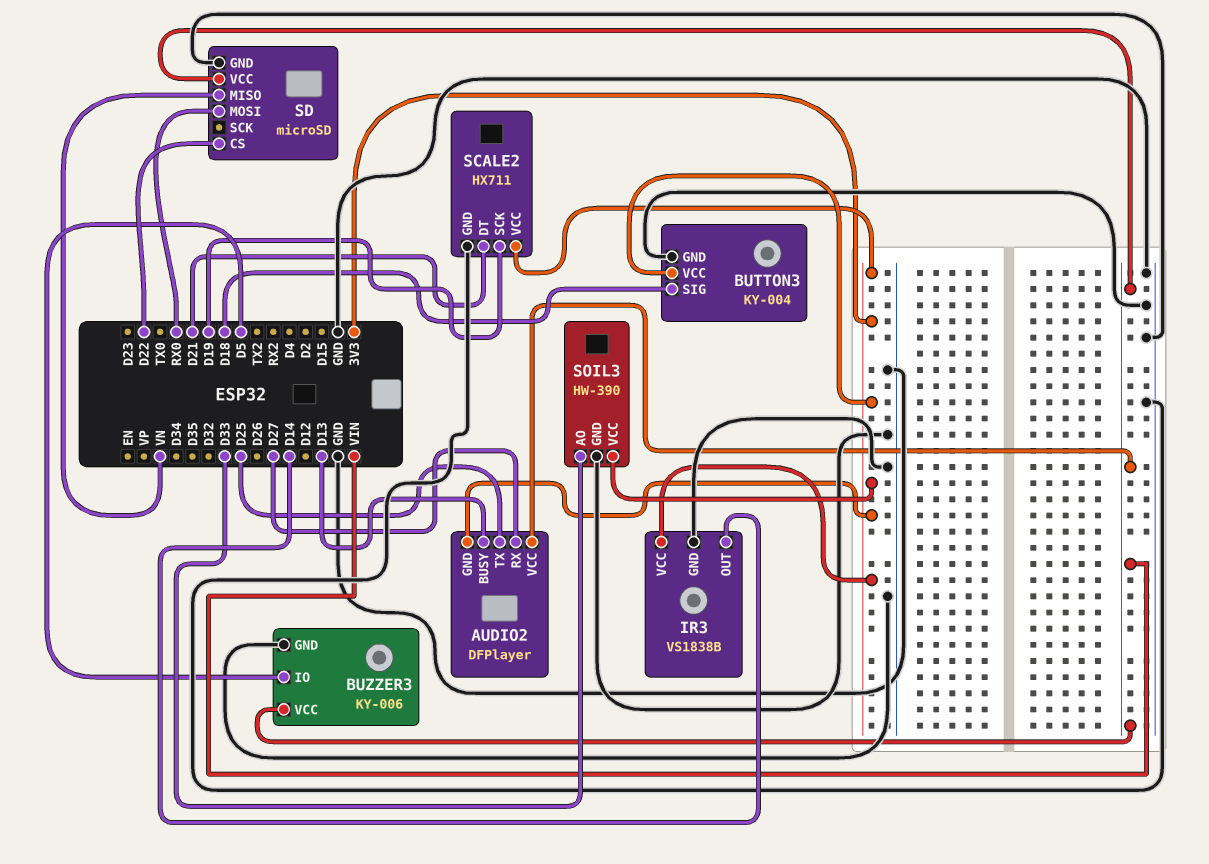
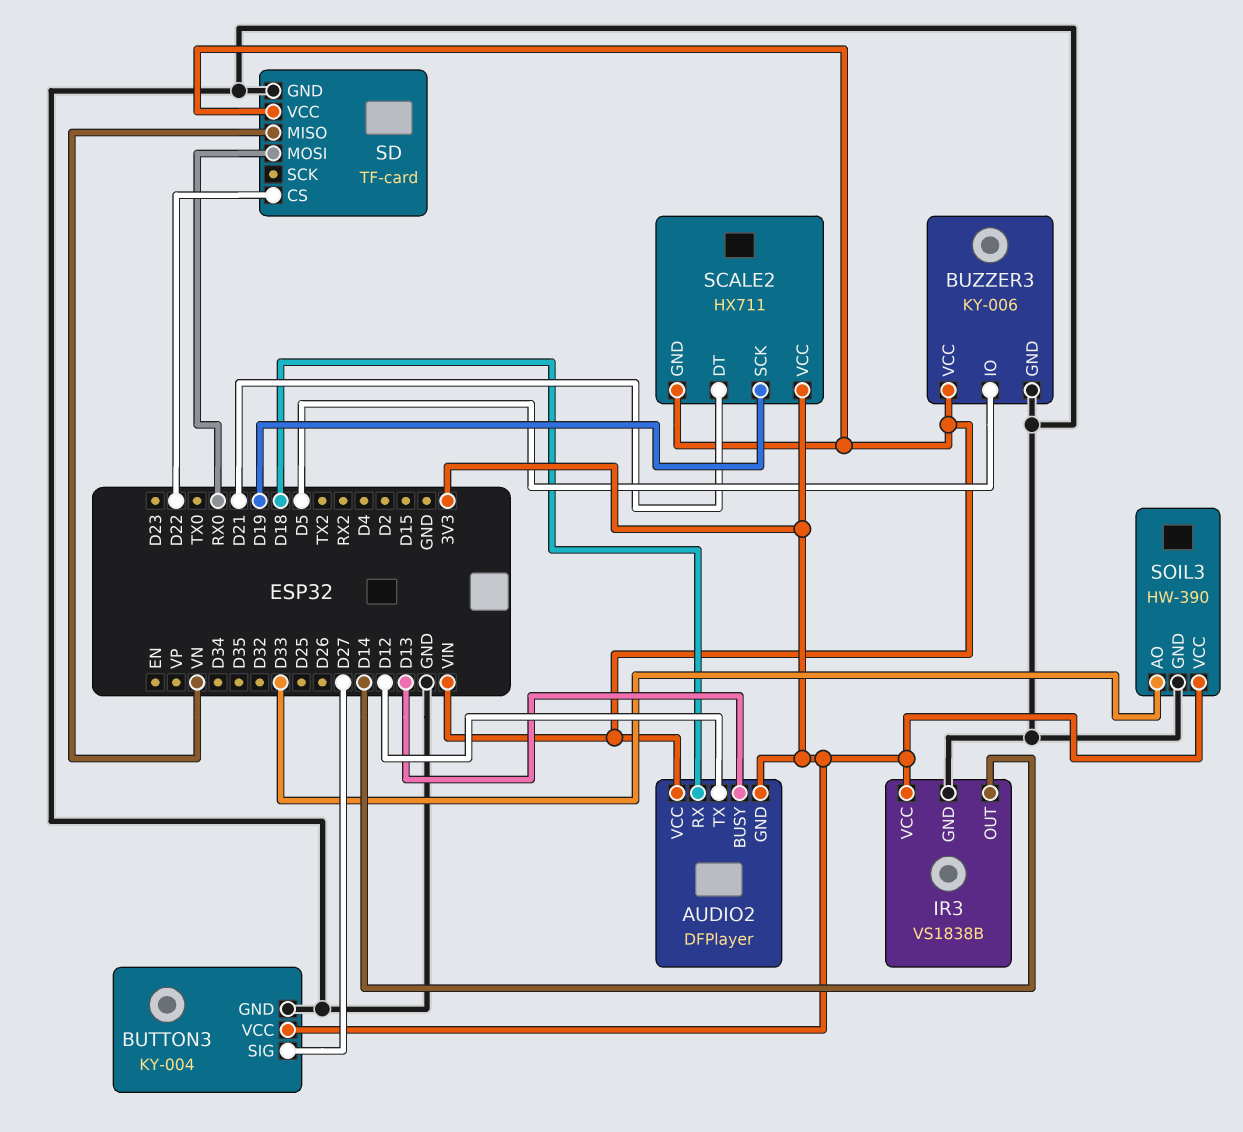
AUDIO2 pin RX: D27 -> D18
AUDIO2 pin TX: D25 -> D12
BUTTON3 pin SIG: D18 -> D27
SCALE2 pin GND: GND -> VIN
SD: microSD -> TF-card

